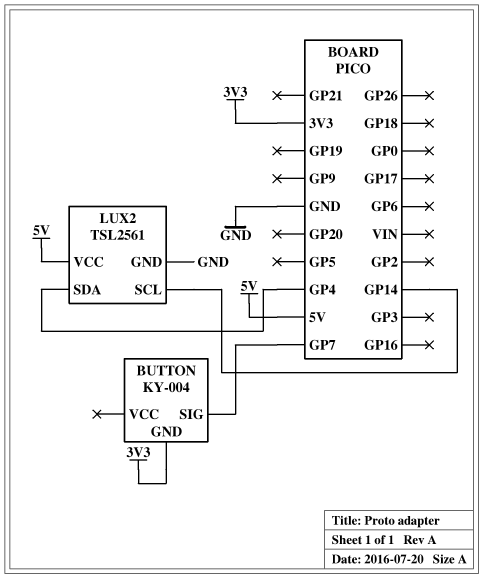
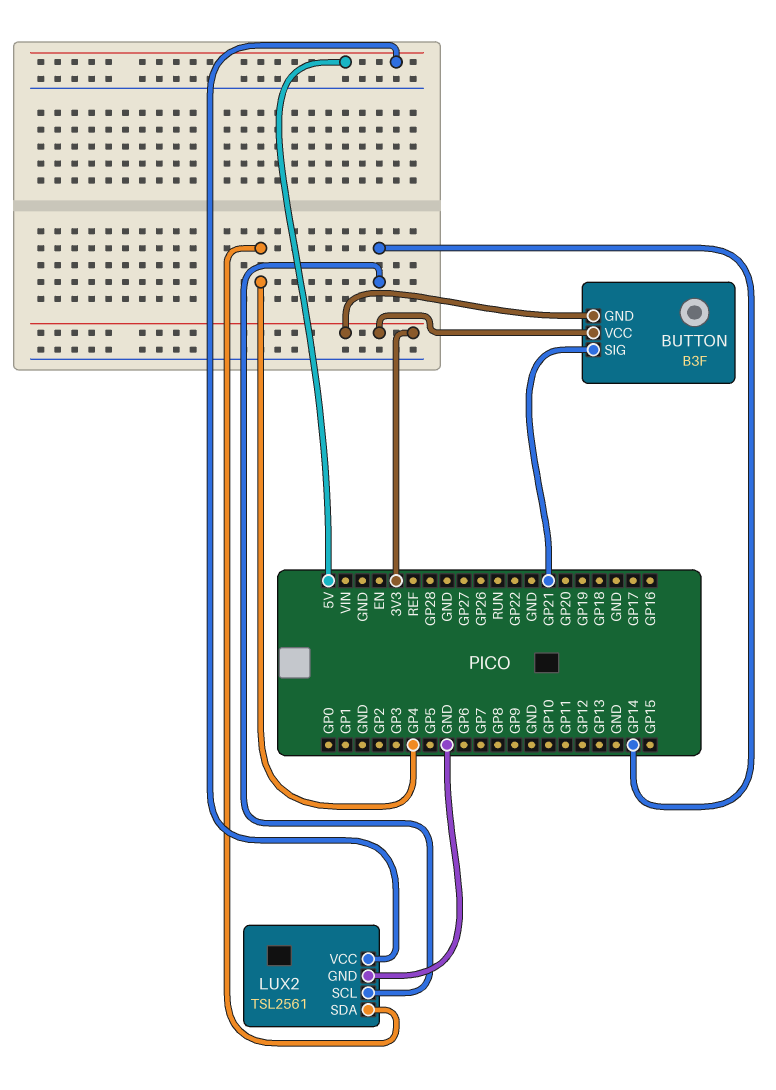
BUTTON: KY-004 -> B3F
BUTTON pin SIG: GP7 -> GP21
BUTTON pin VCC: none -> 3V3

